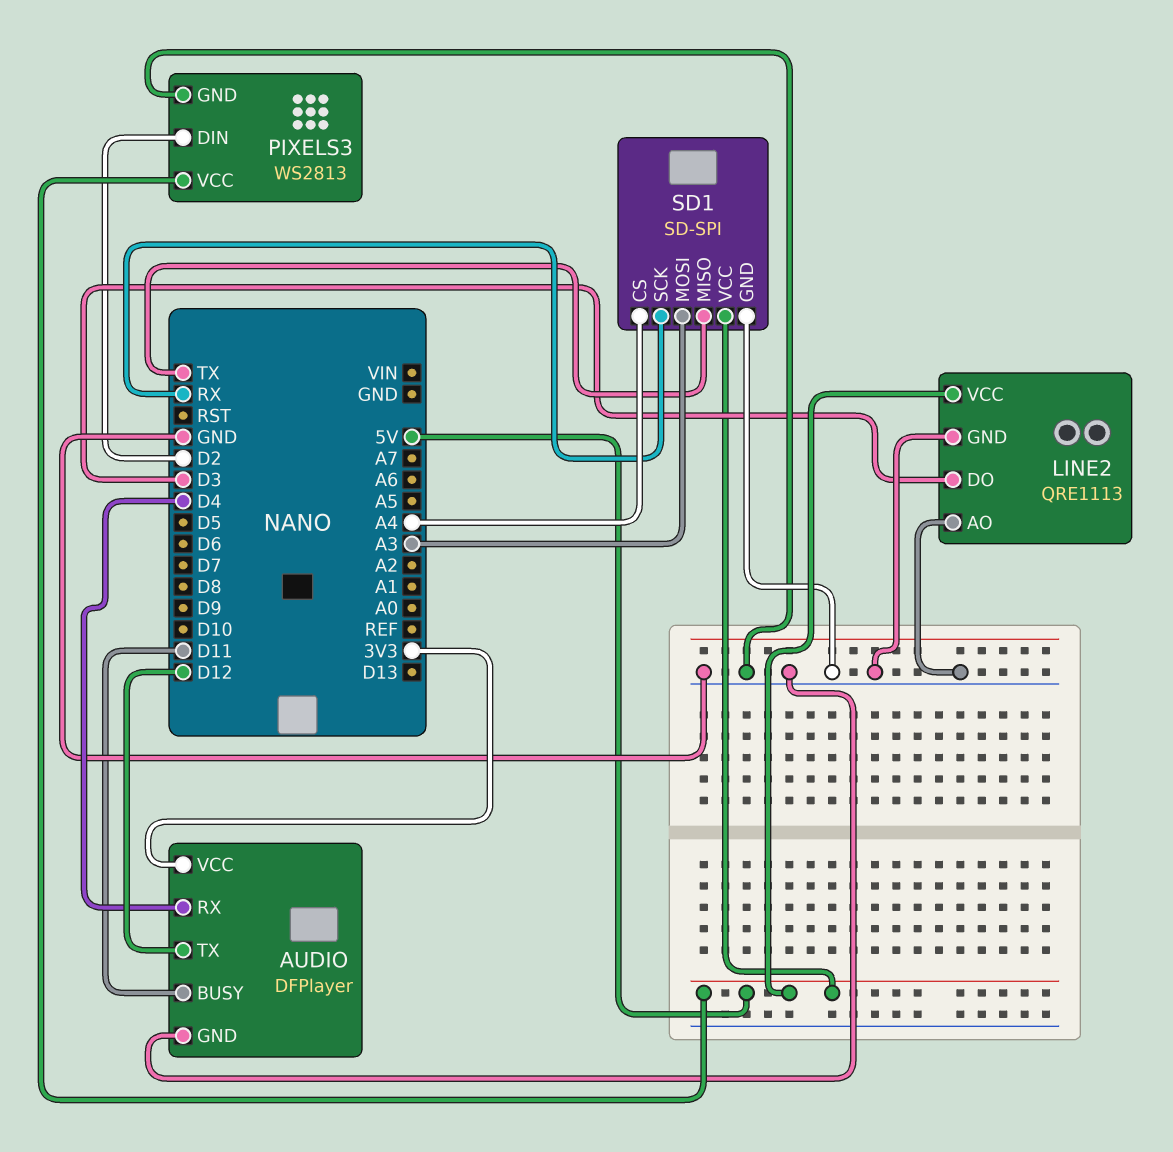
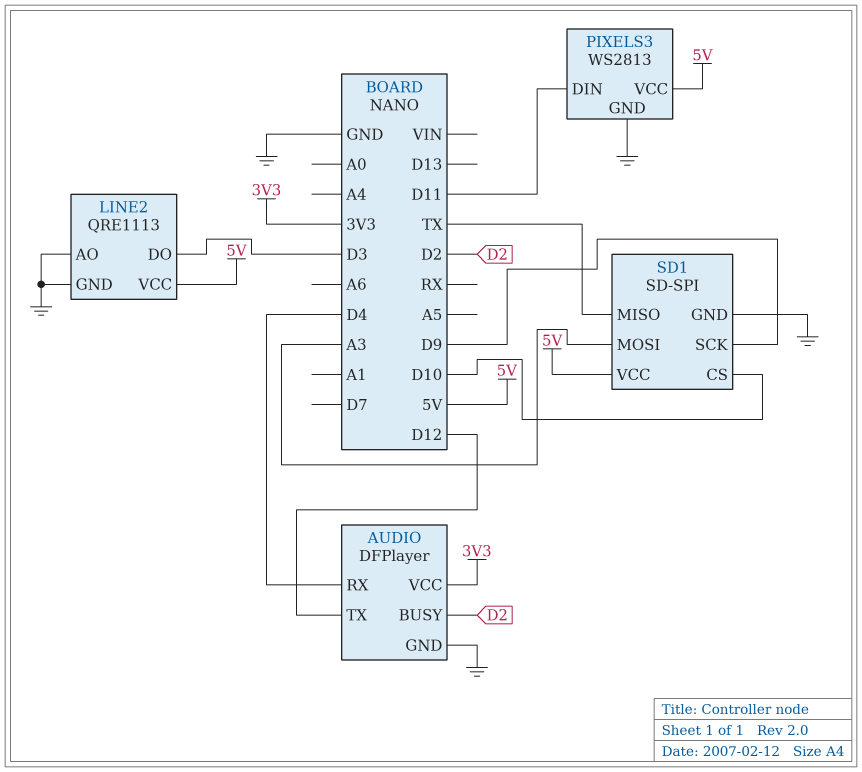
AUDIO pin BUSY: D11 -> D2
PIXELS3 pin DIN: D2 -> D11
SD1 pin CS: A4 -> D10
SD1 pin SCK: RX -> D9

